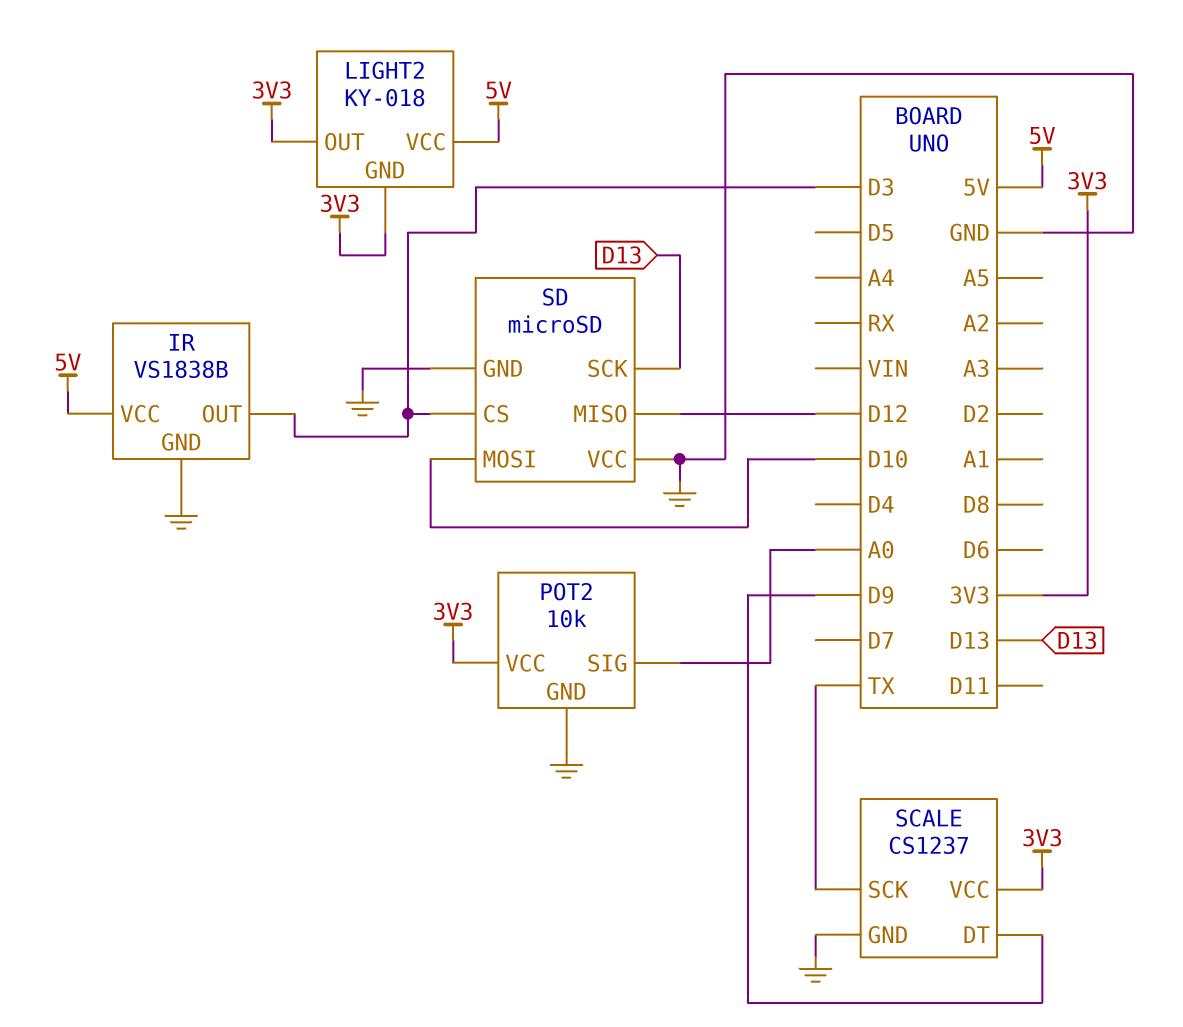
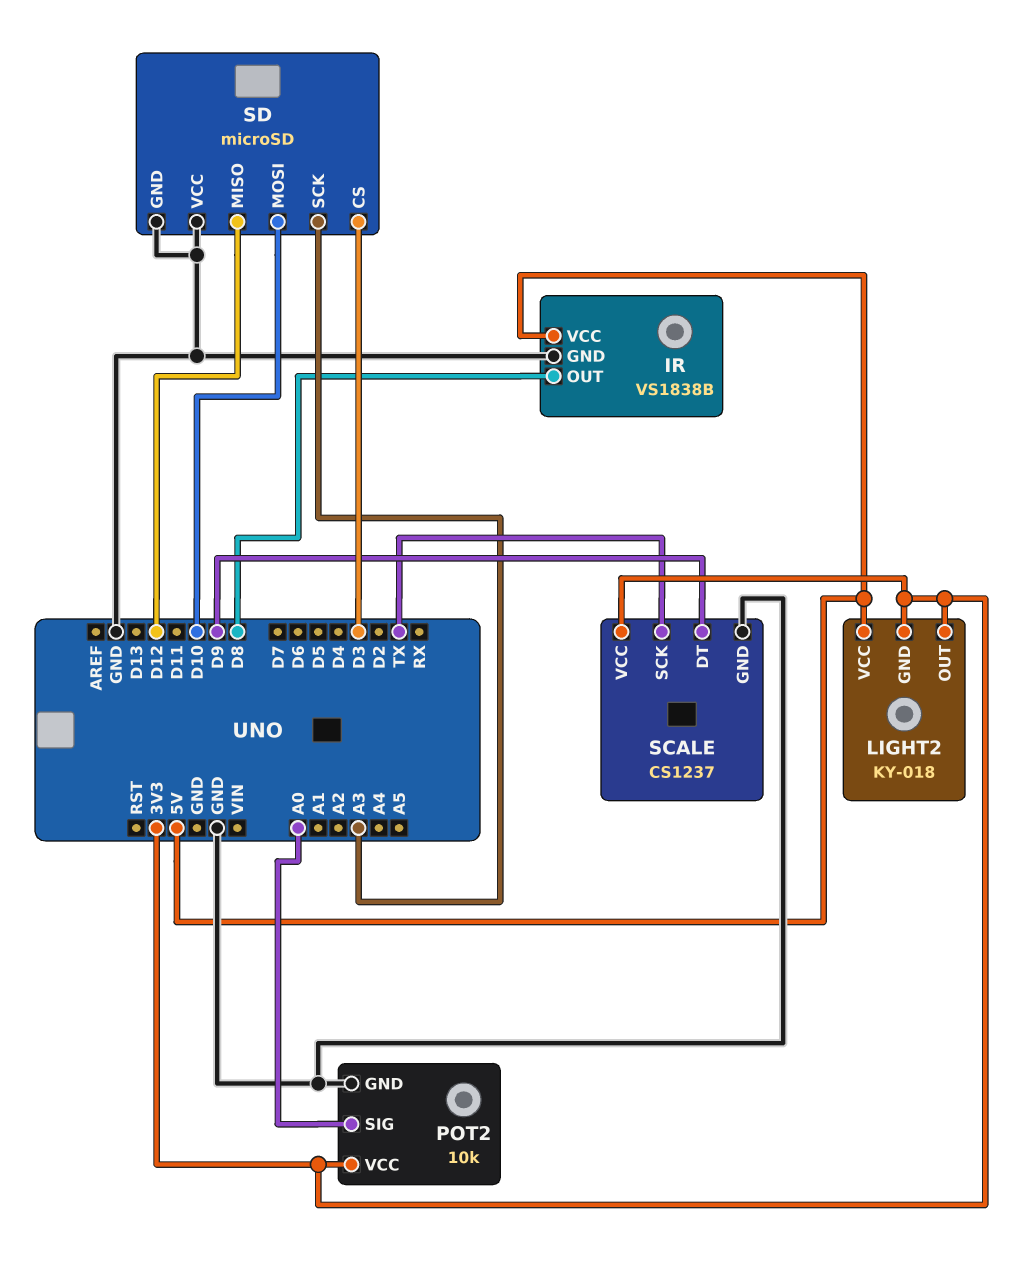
IR pin OUT: D3 -> D8
SD pin SCK: D13 -> A3

